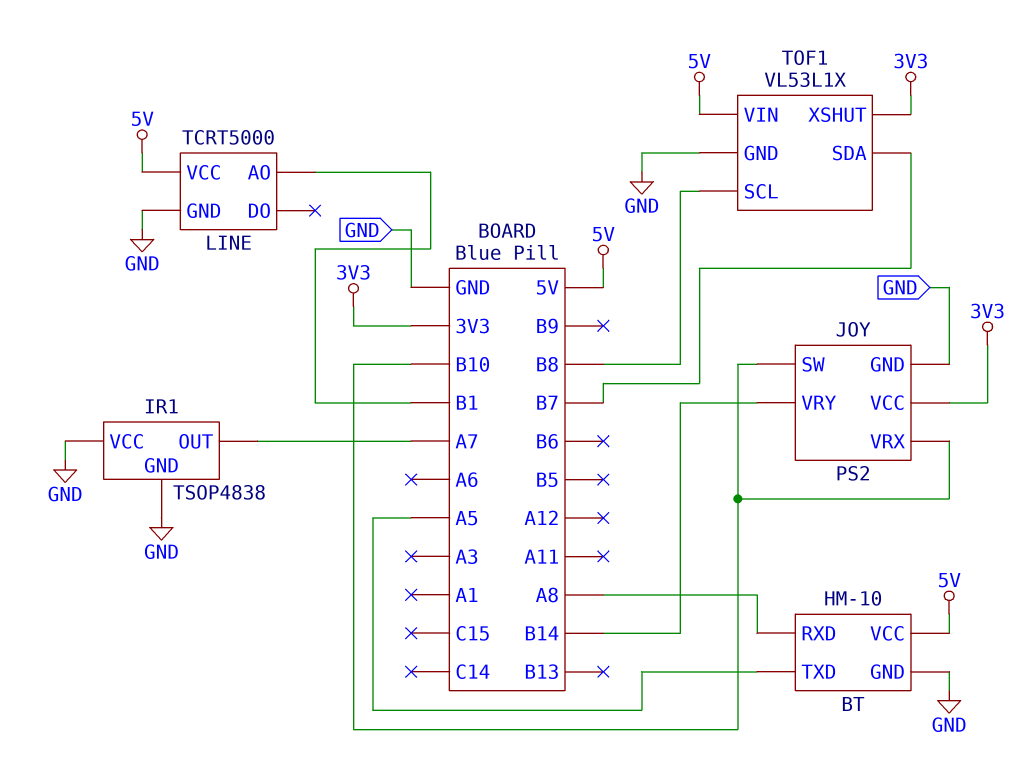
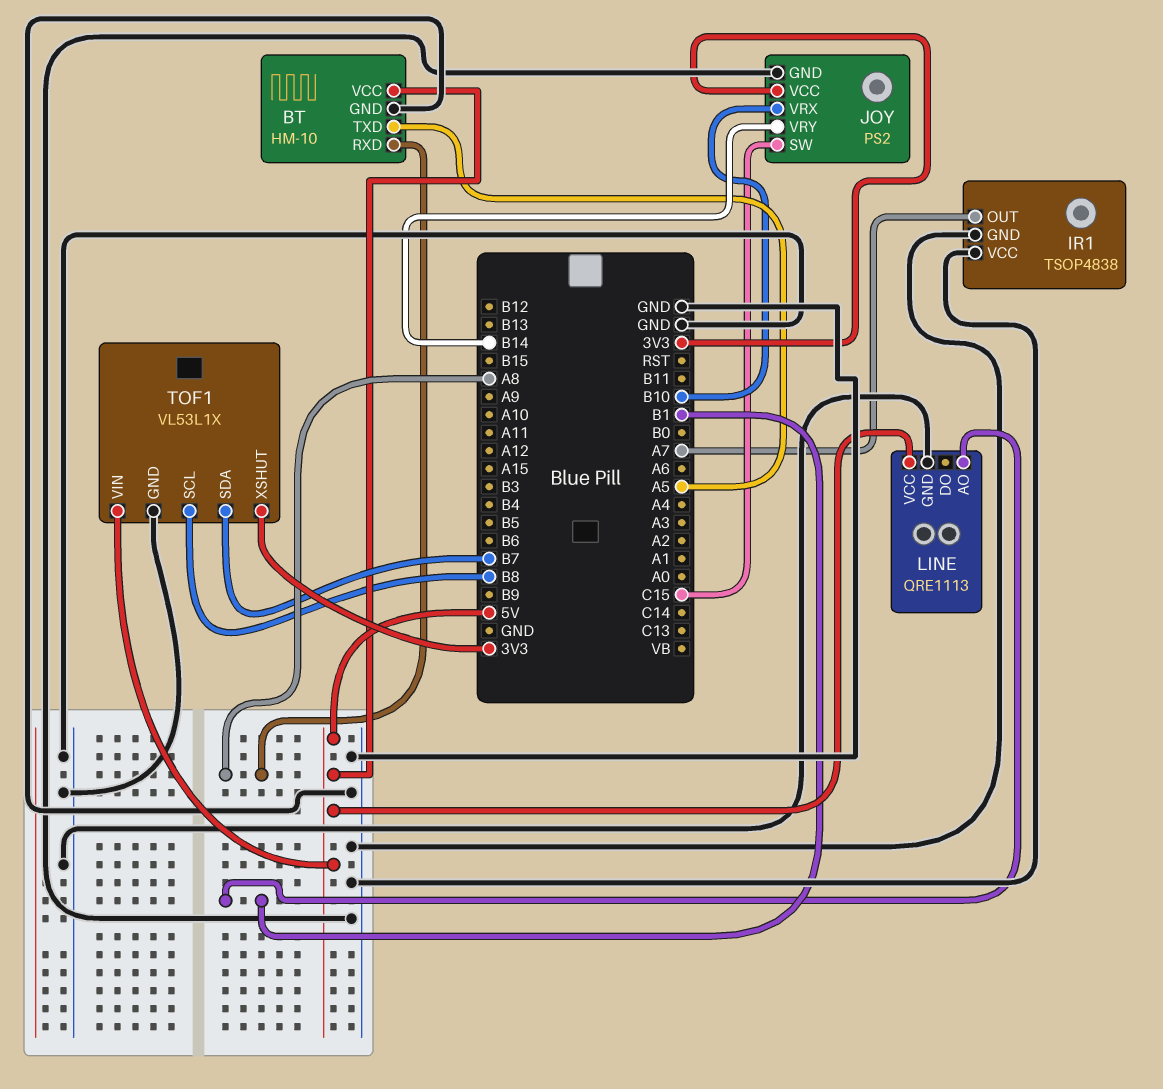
JOY pin SW: B10 -> C15
LINE: TCRT5000 -> QRE1113

